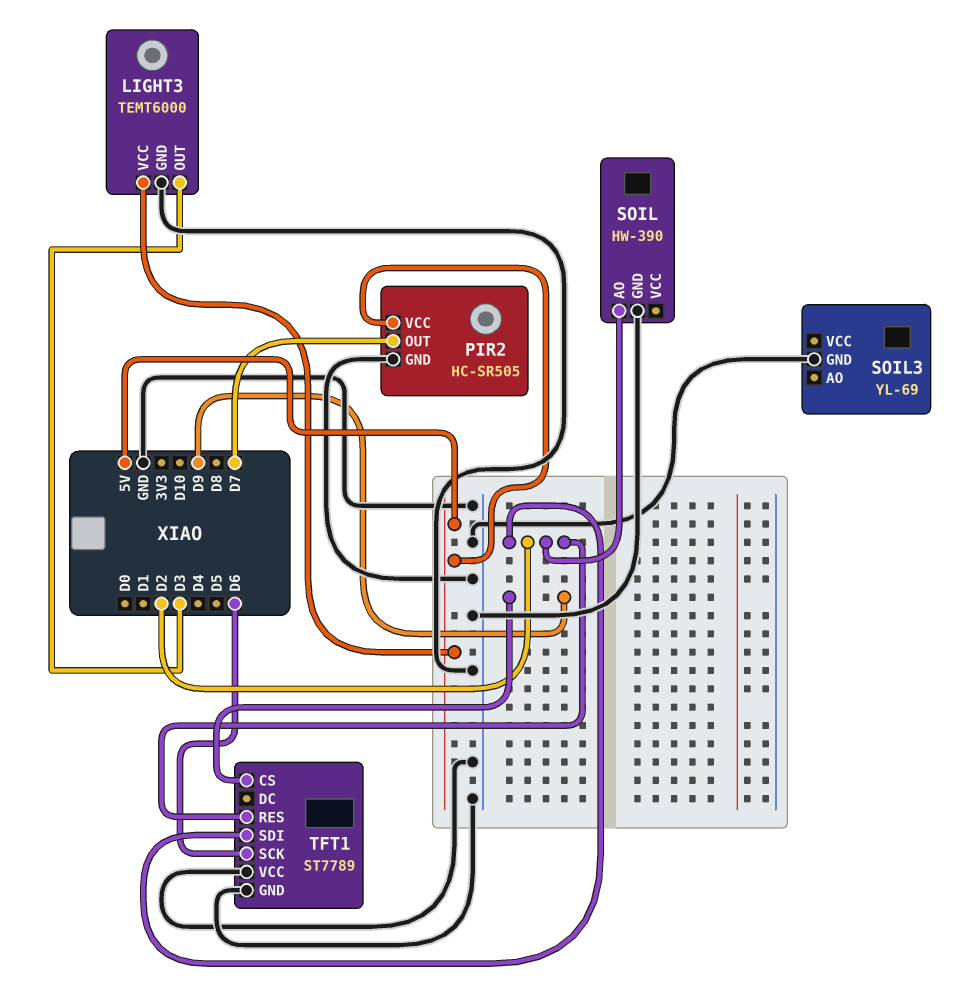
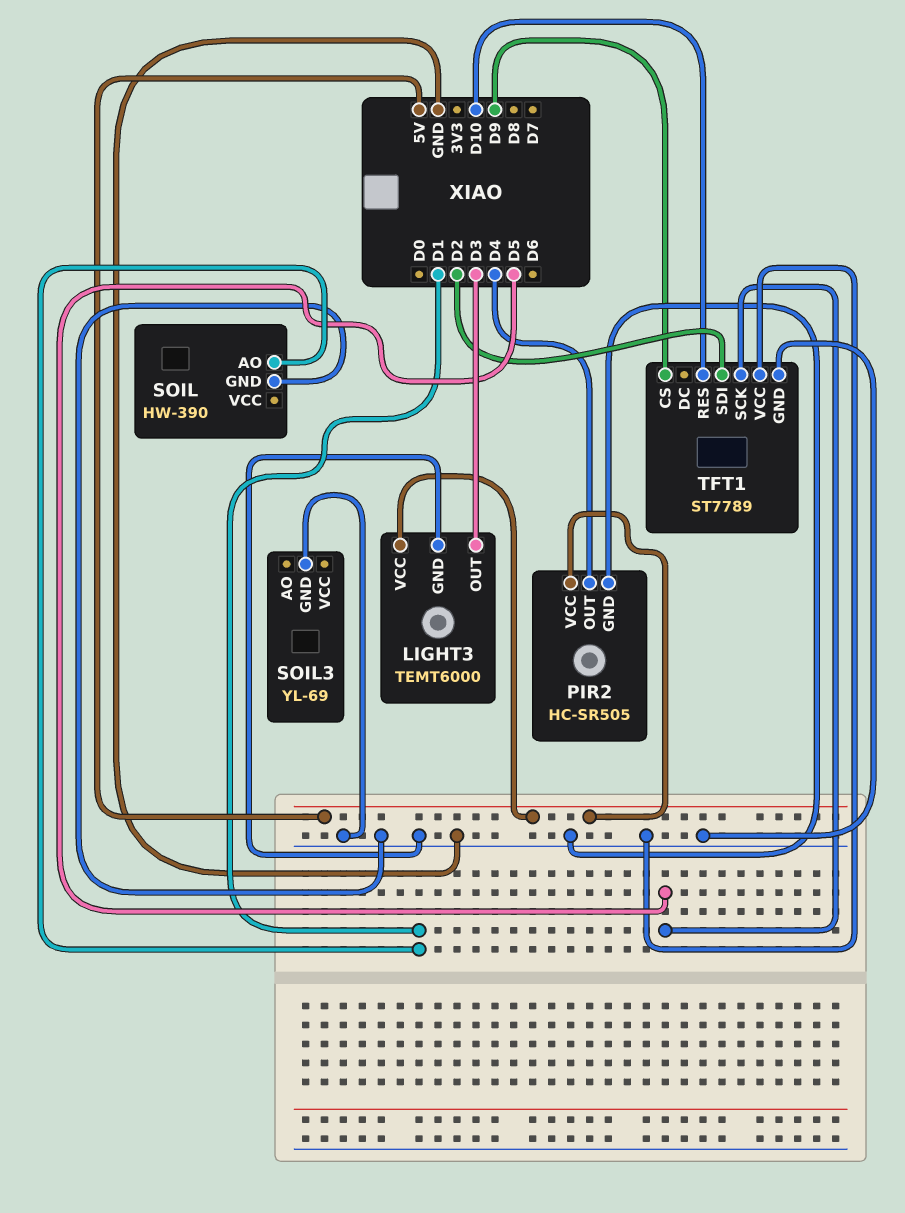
PIR2 pin OUT: D7 -> D4
SOIL pin AO: D2 -> D1
TFT1 pin RES: D2 -> D10
TFT1 pin SCK: D6 -> D5

